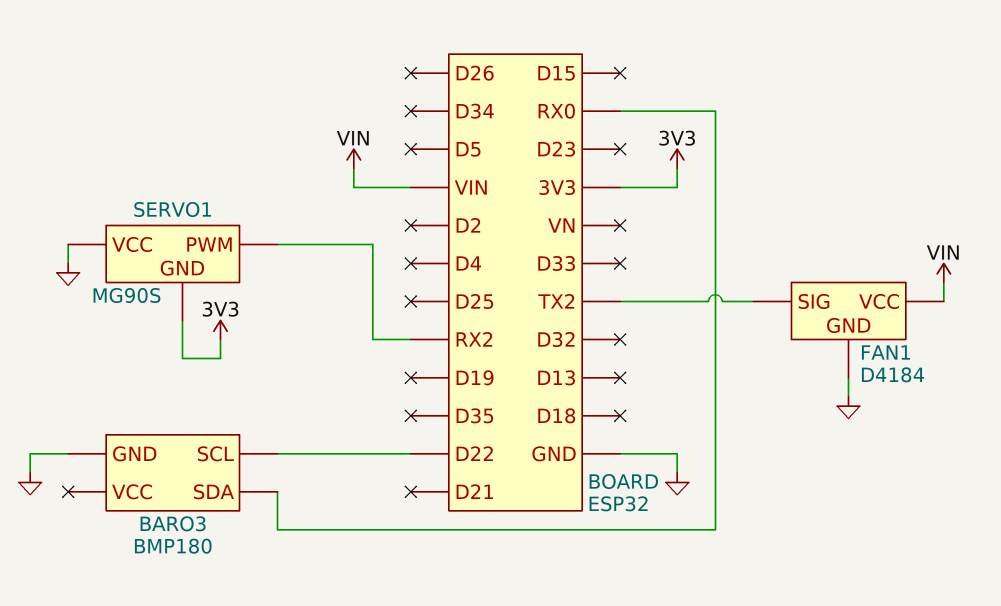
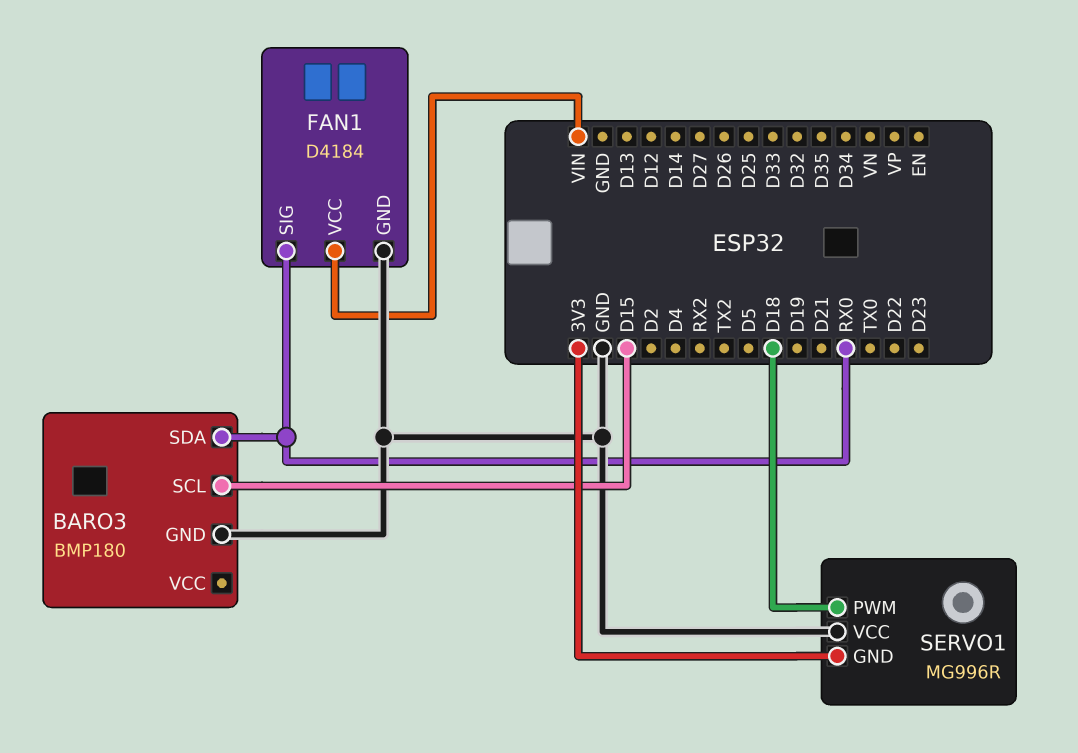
BARO3 pin SCL: D22 -> D15
FAN1 pin SIG: TX2 -> RX0
SERVO1: MG90S -> MG996R
SERVO1 pin PWM: RX2 -> D18

